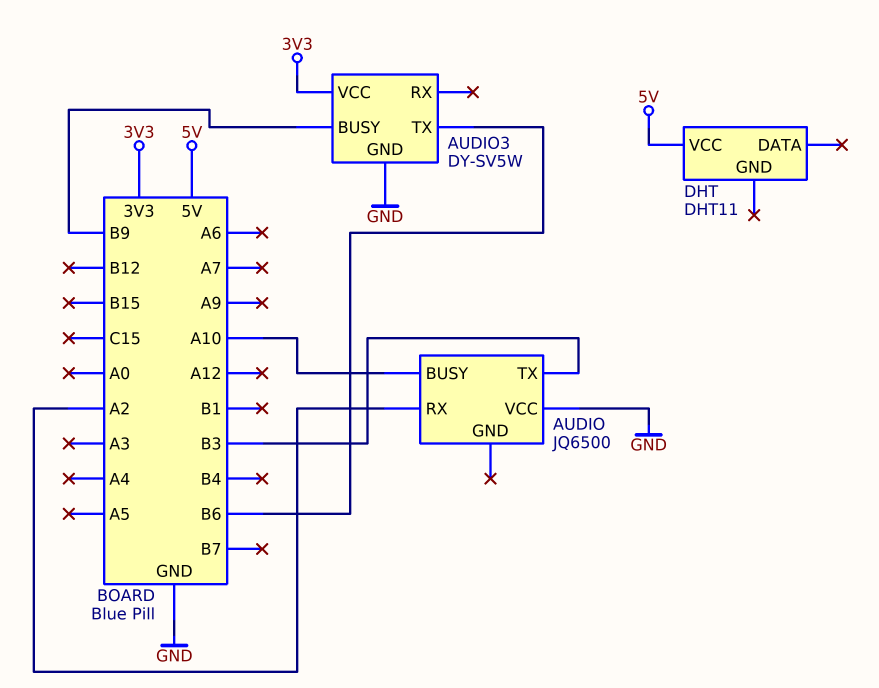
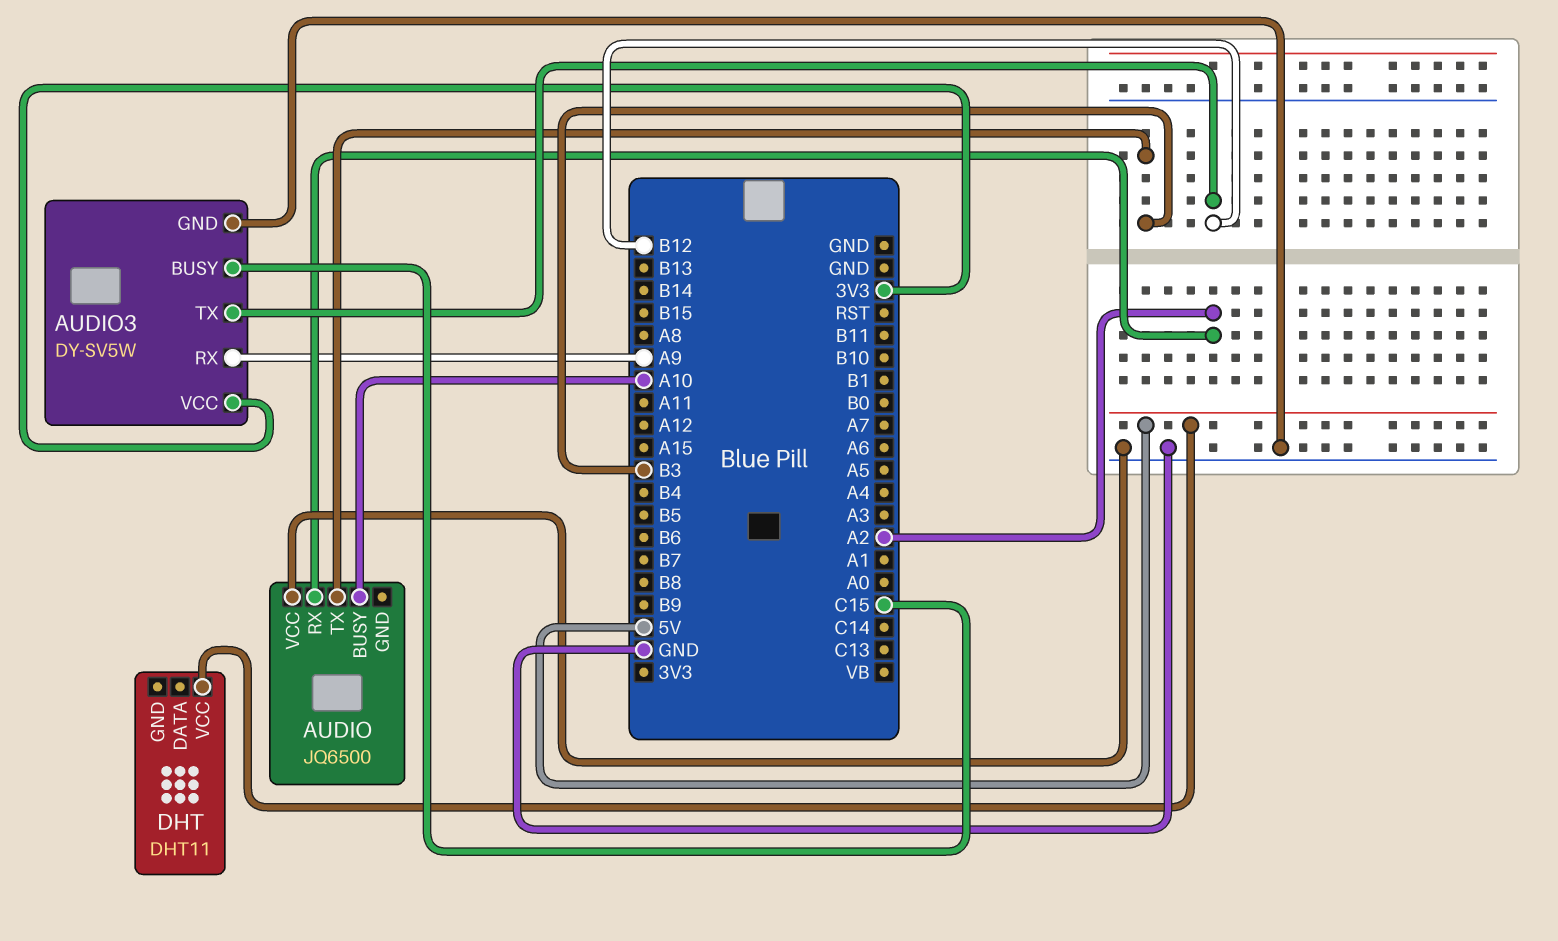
AUDIO3 pin BUSY: B9 -> C15
AUDIO3 pin RX: none -> A9
AUDIO3 pin TX: B6 -> B12

